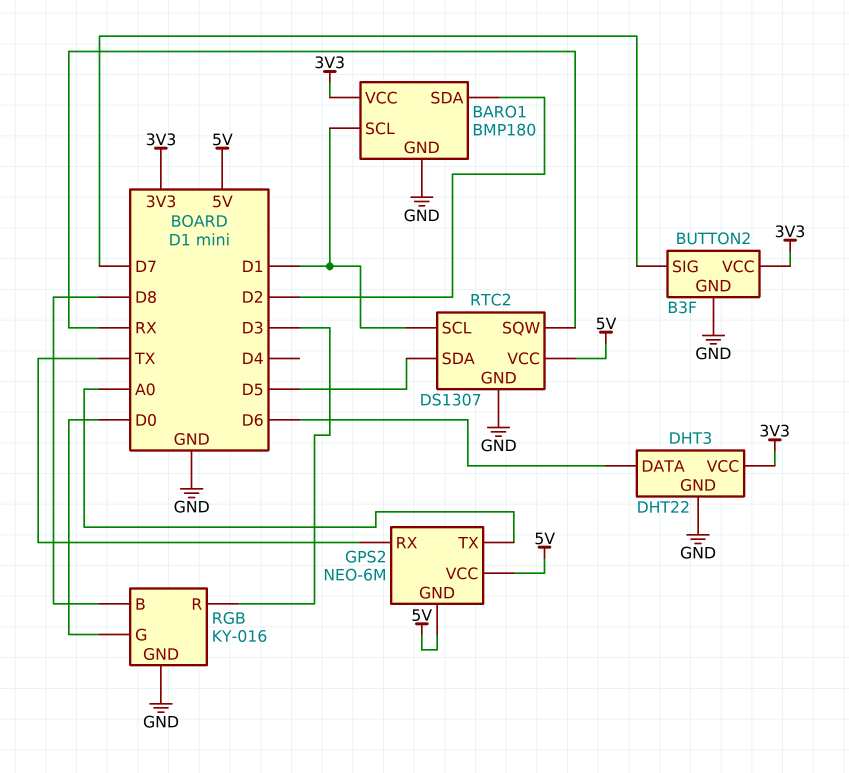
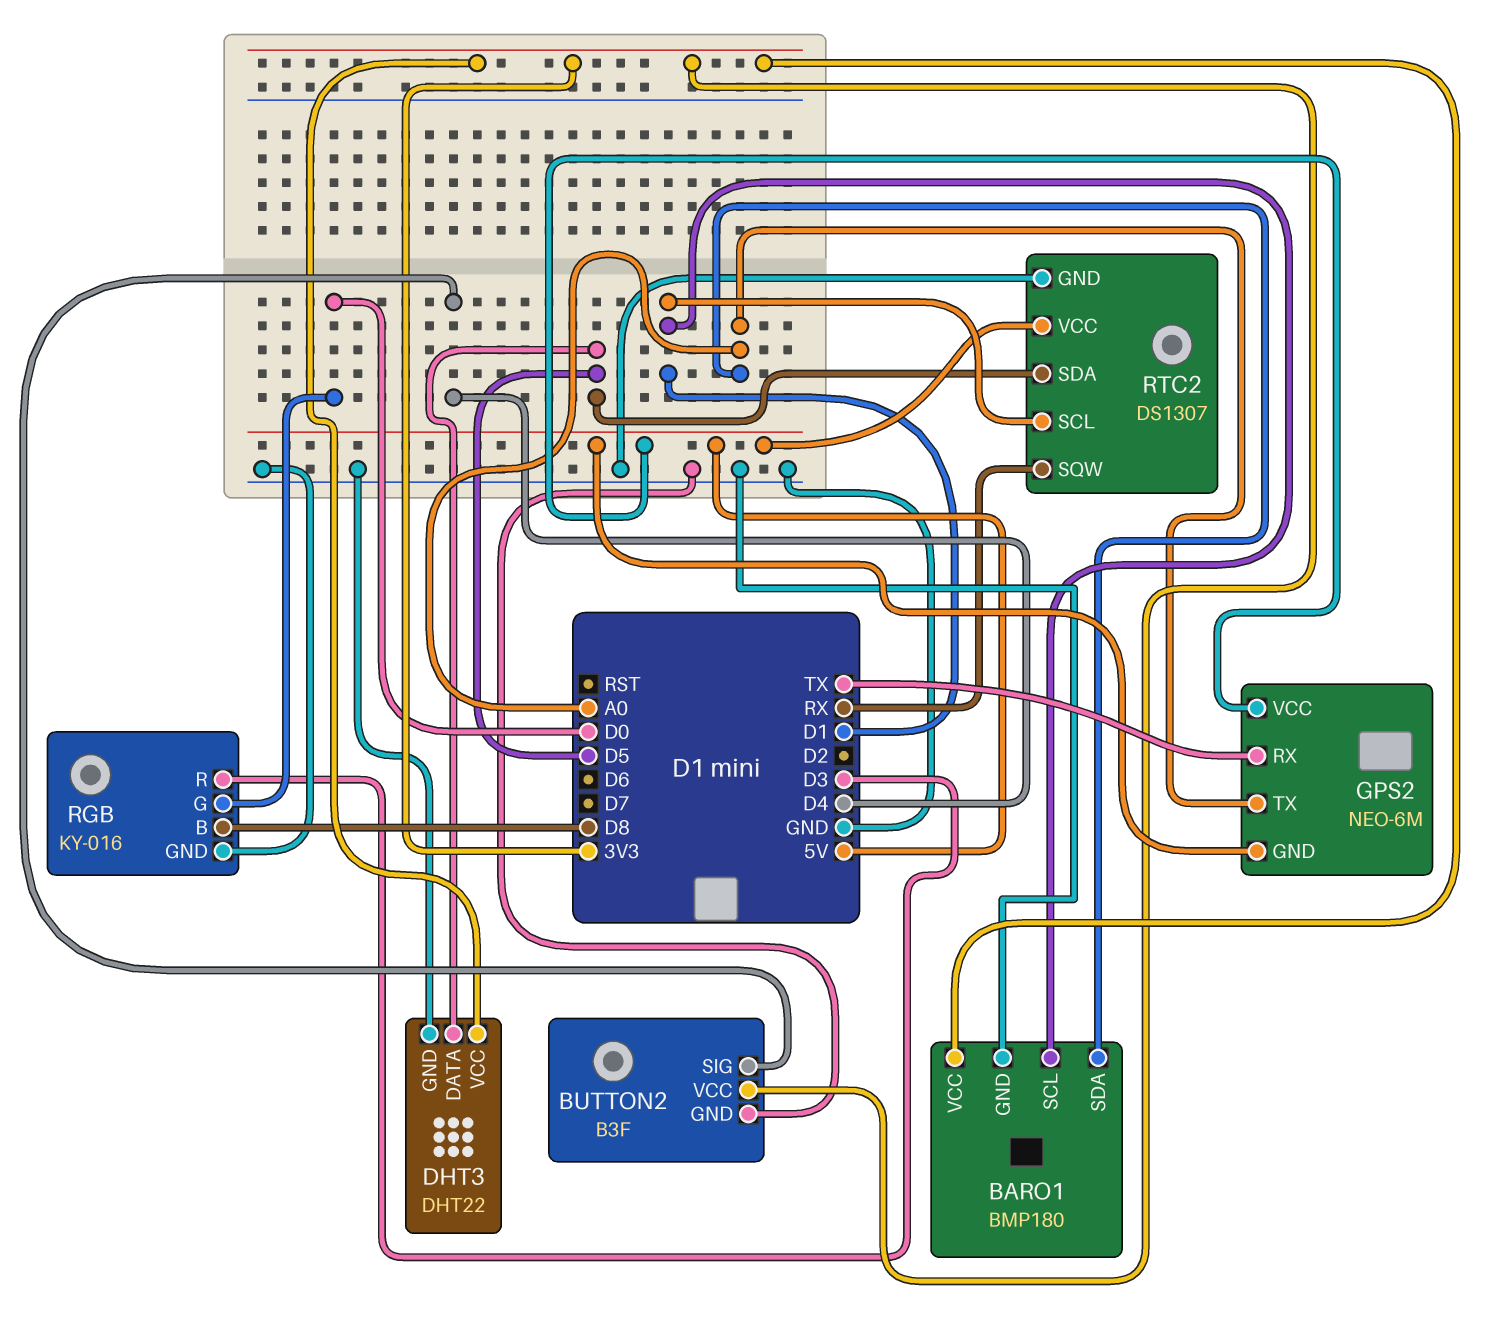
BARO1 pin SDA: D2 -> A0
BUTTON2 pin SIG: D7 -> D4
DHT3 pin DATA: D6 -> D5

